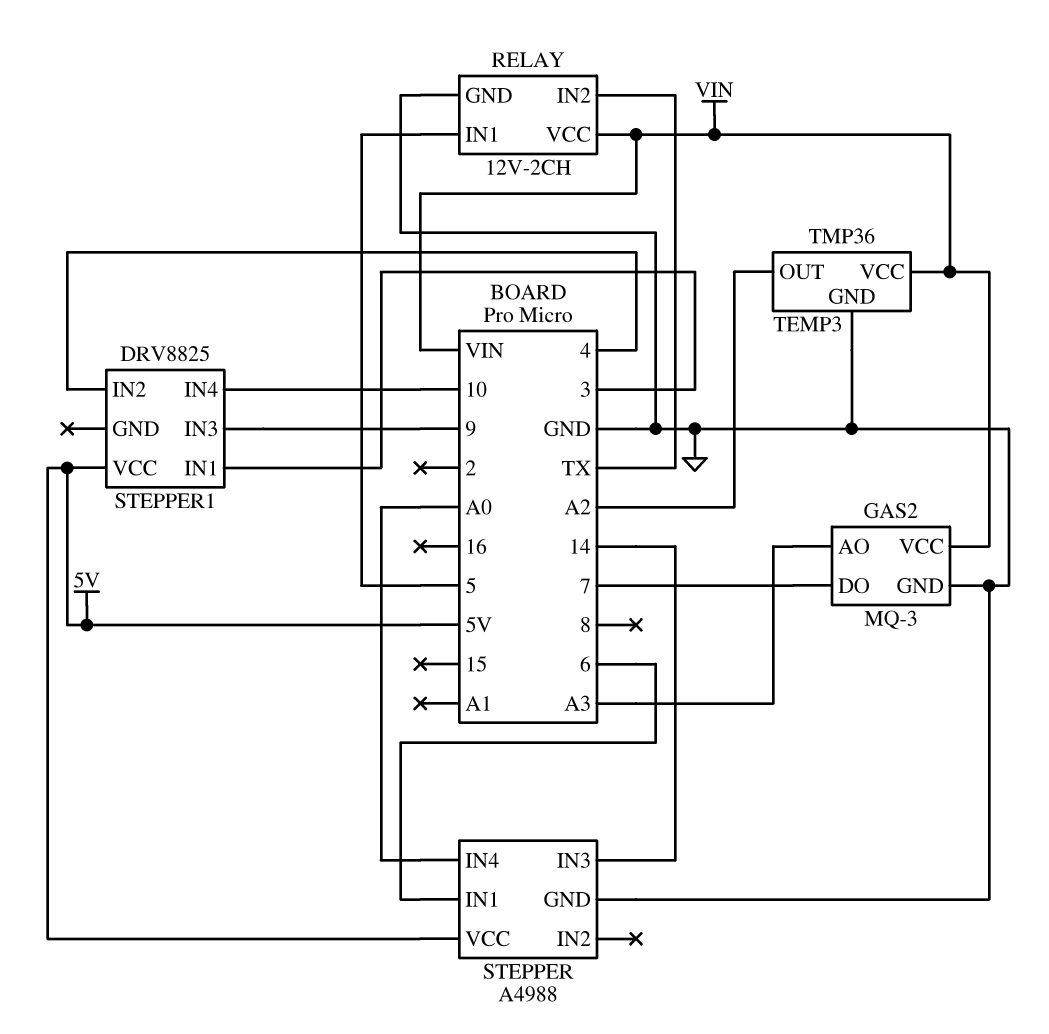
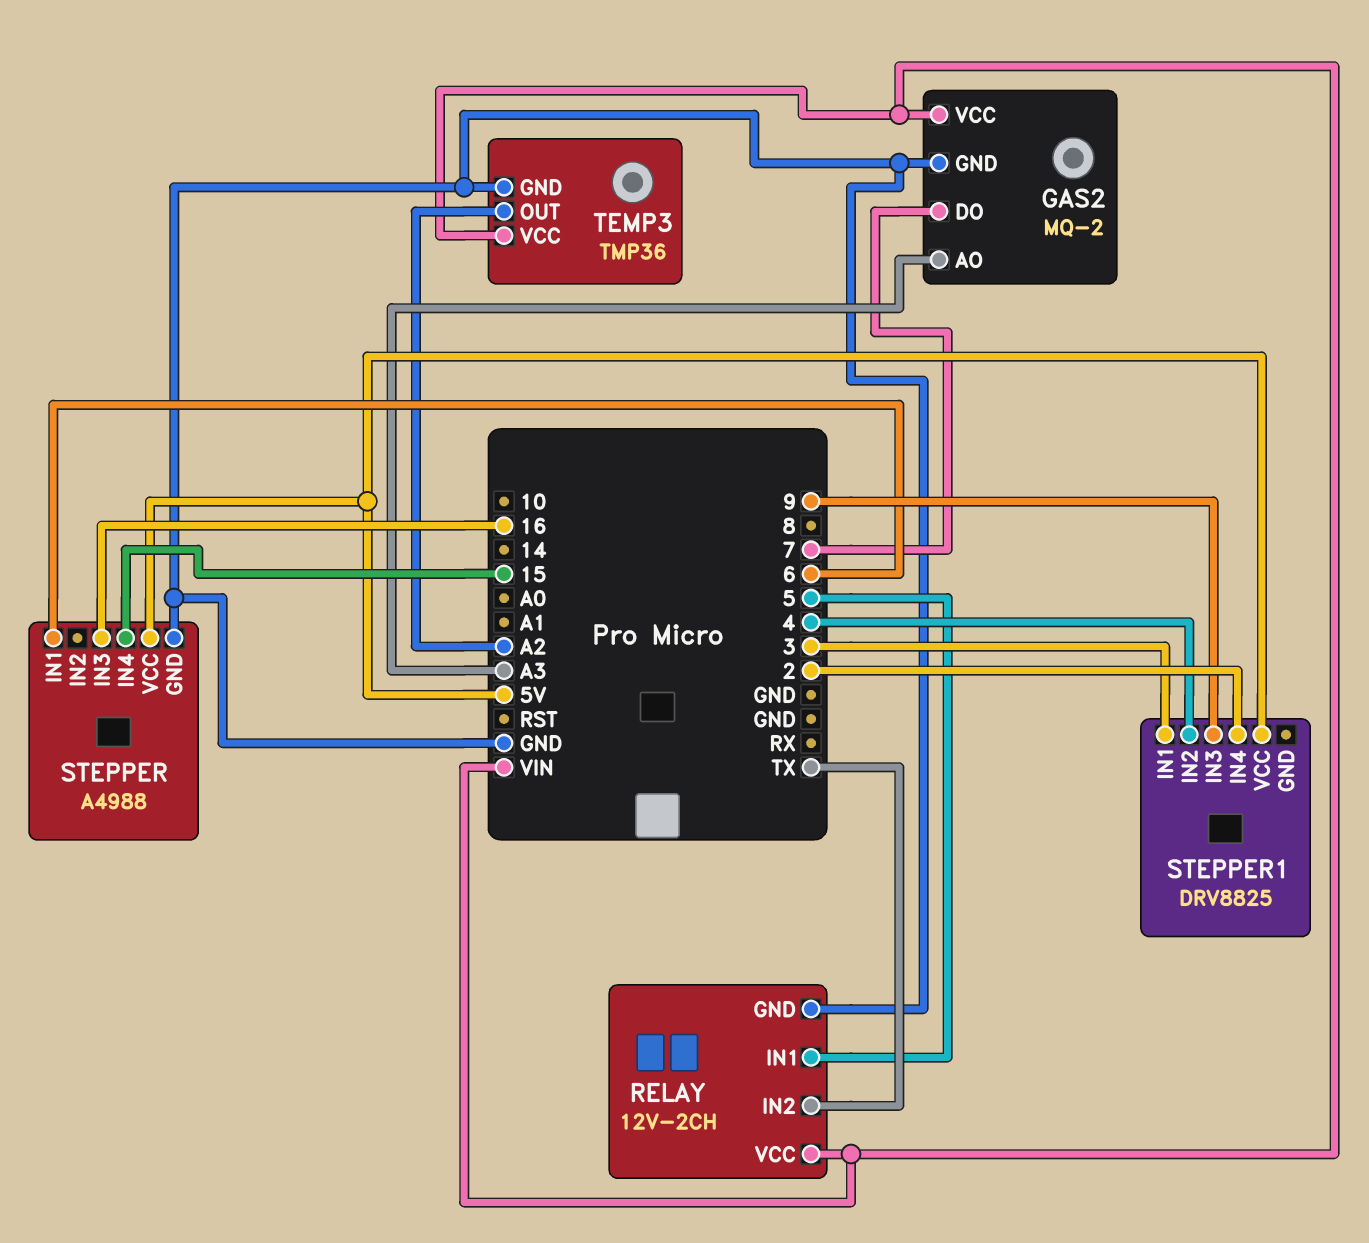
GAS2: MQ-3 -> MQ-2
STEPPER pin IN3: 14 -> 16
STEPPER pin IN4: A0 -> 15
STEPPER1 pin IN4: 10 -> 2

